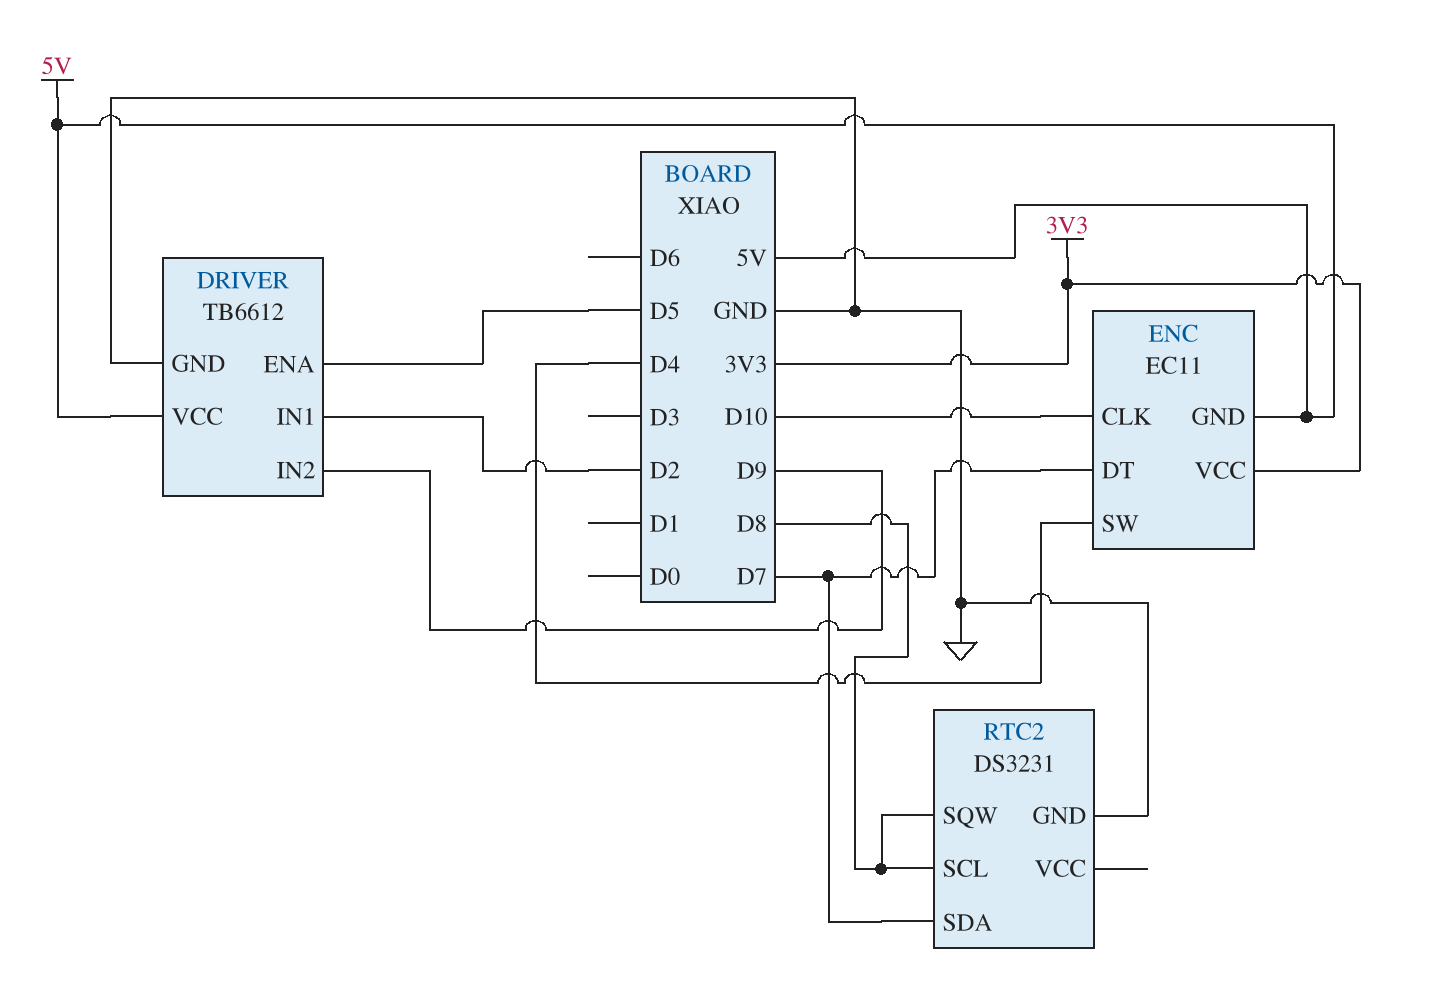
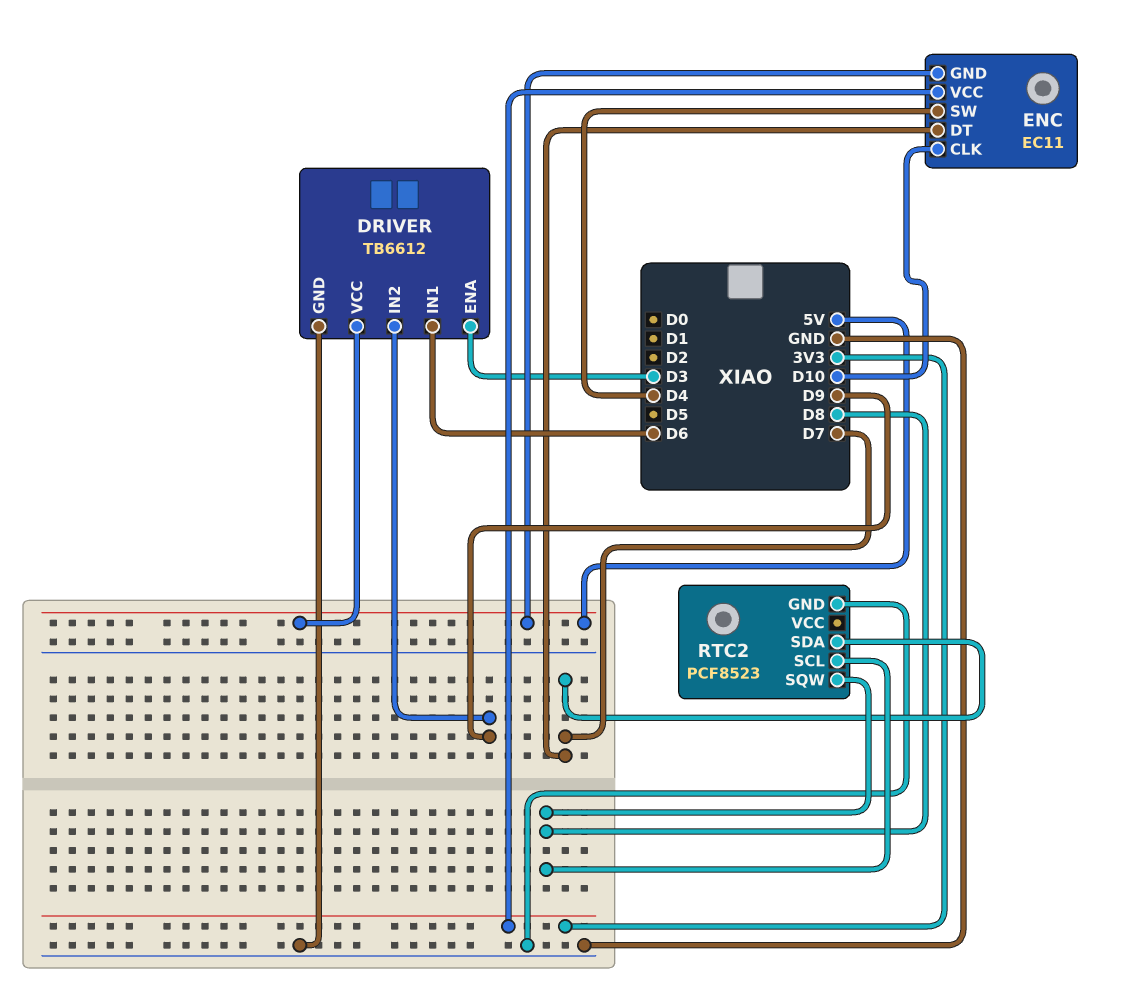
DRIVER pin ENA: D5 -> D3
DRIVER pin IN1: D2 -> D6
RTC2: DS3231 -> PCF8523

